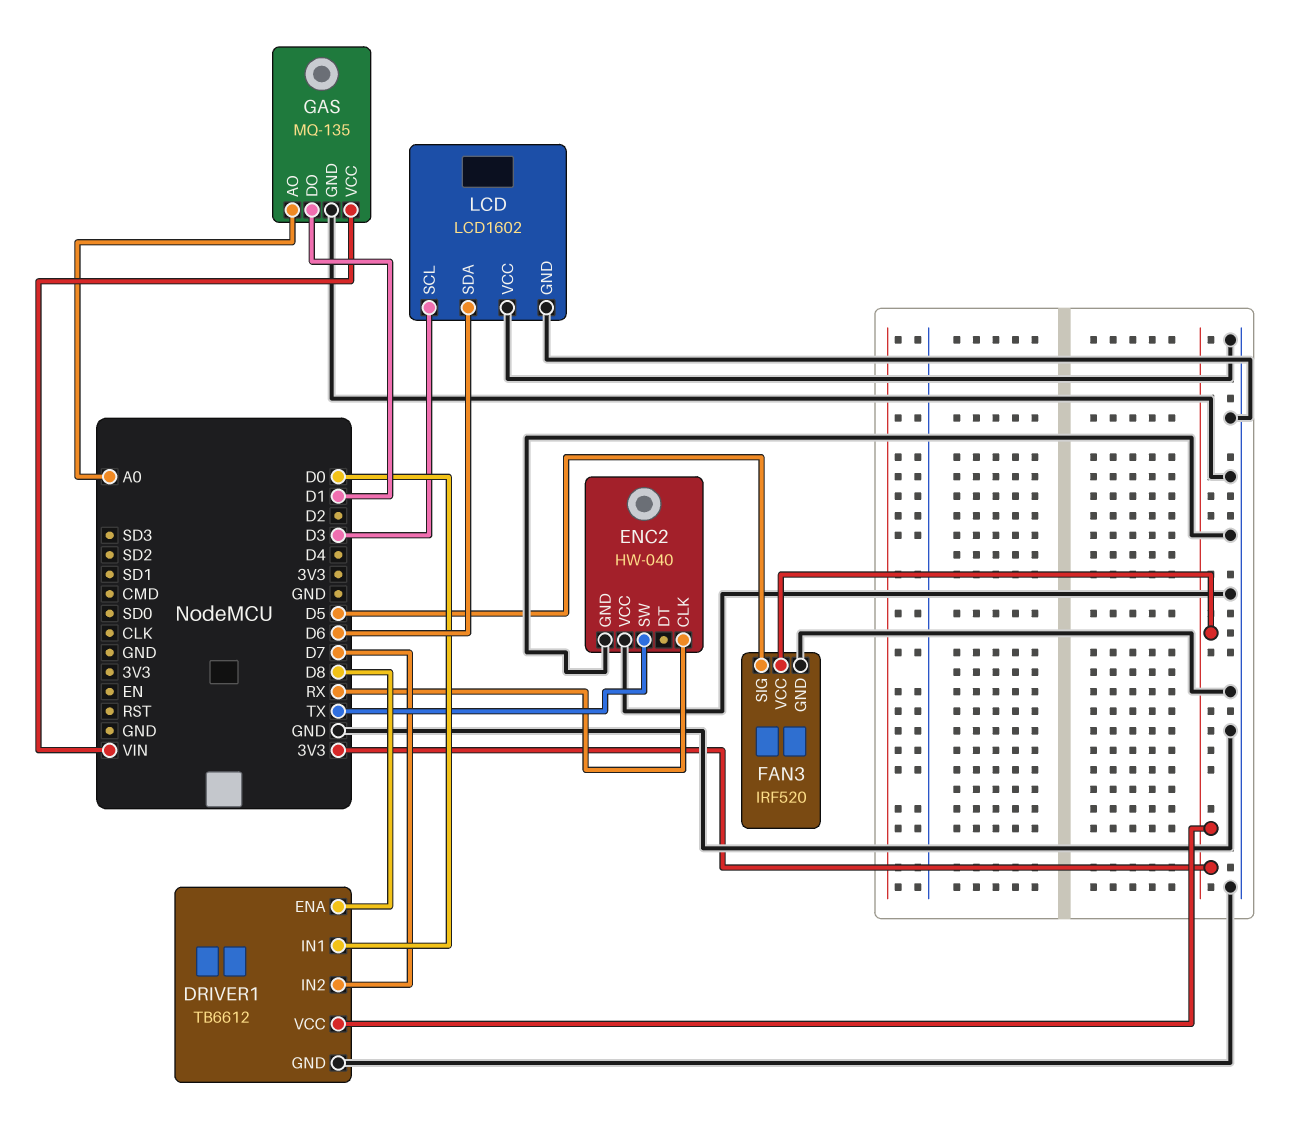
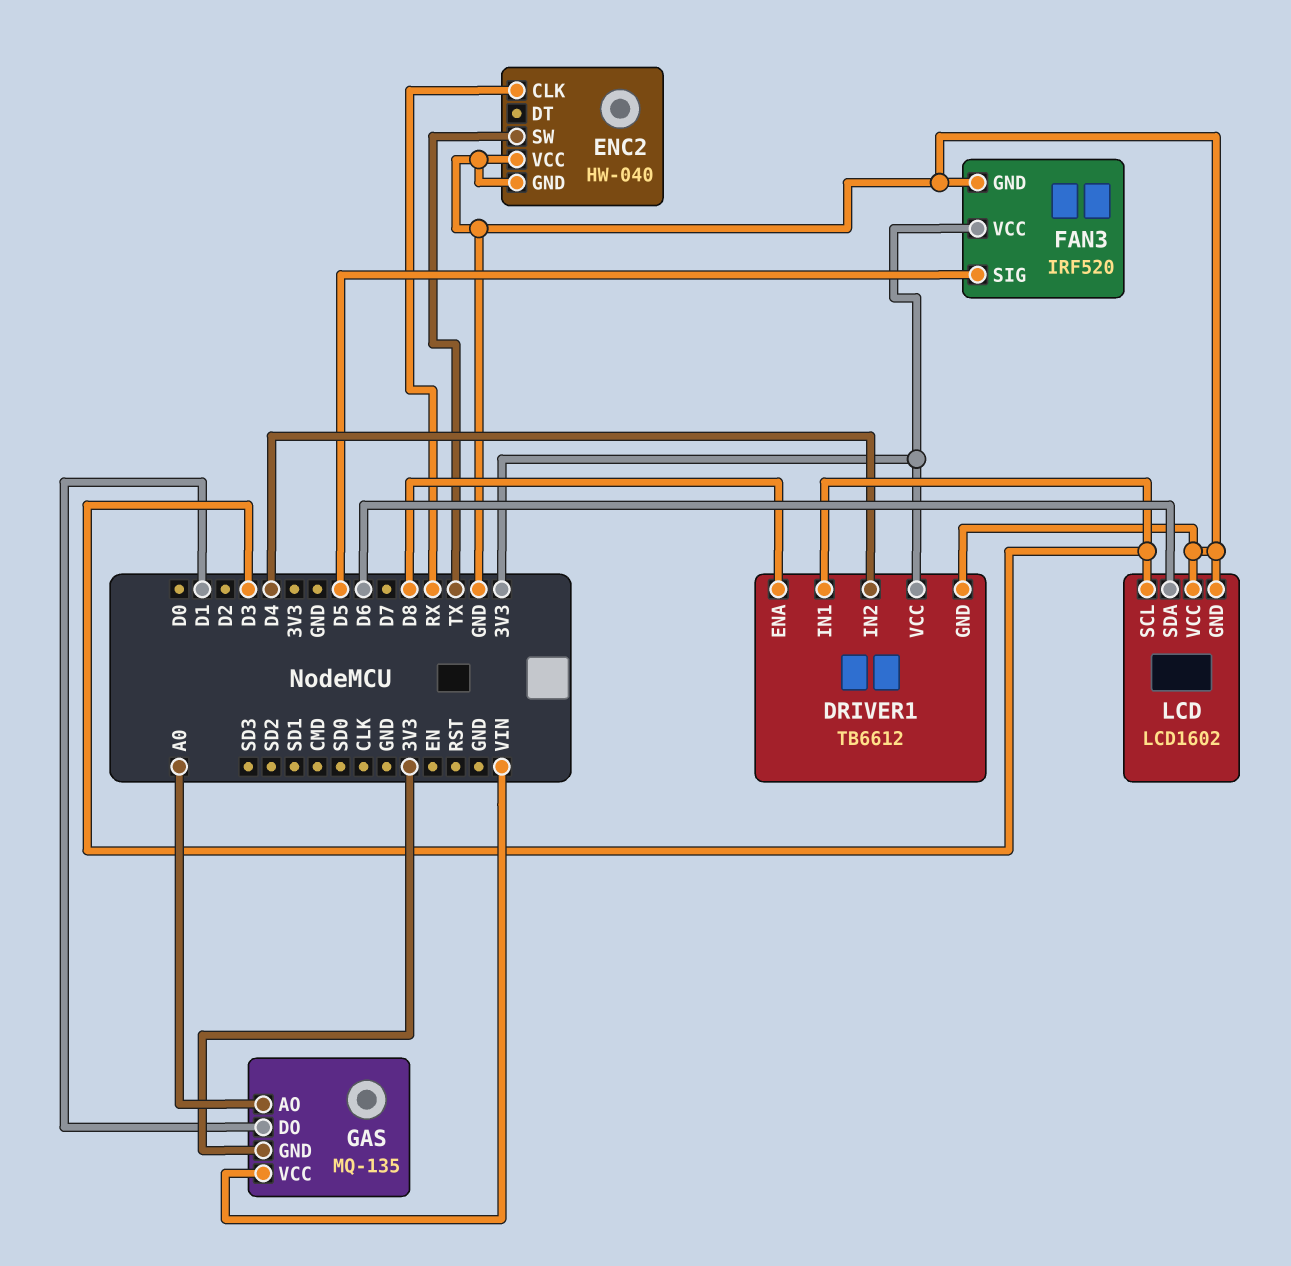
DRIVER1 pin IN1: D0 -> D3
DRIVER1 pin IN2: D7 -> D4
GAS pin GND: GND -> 3V3

